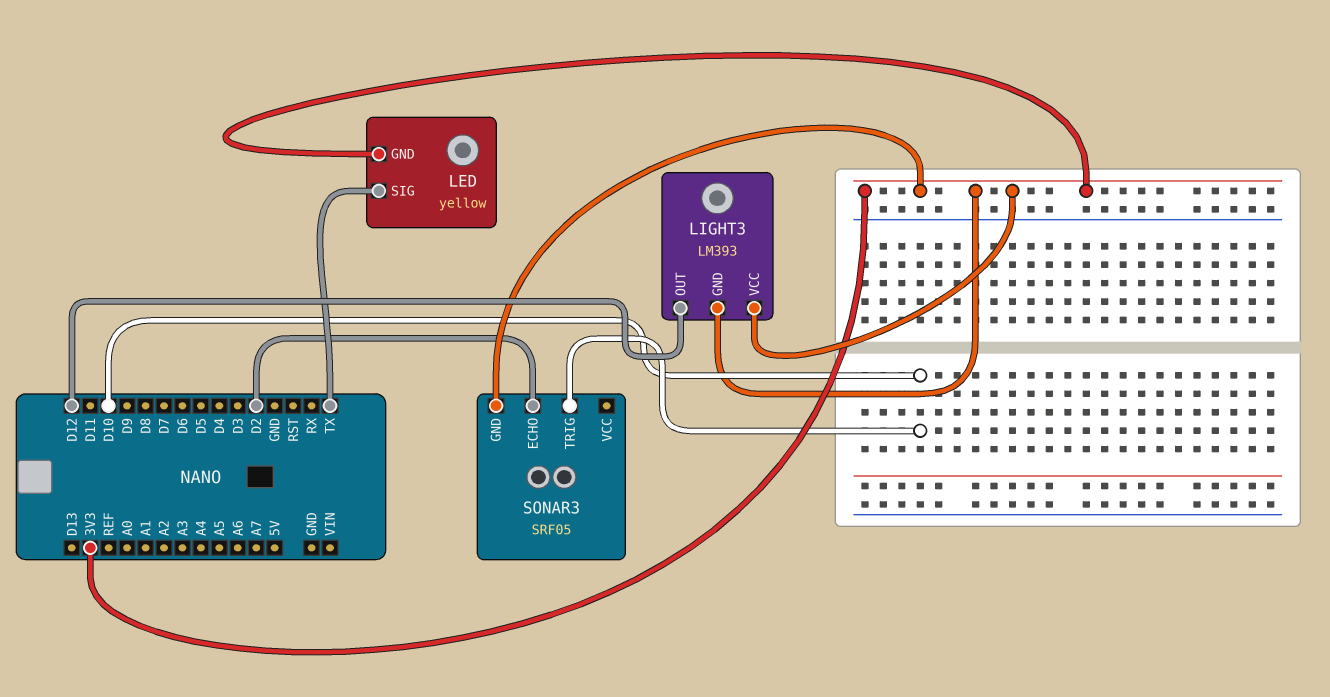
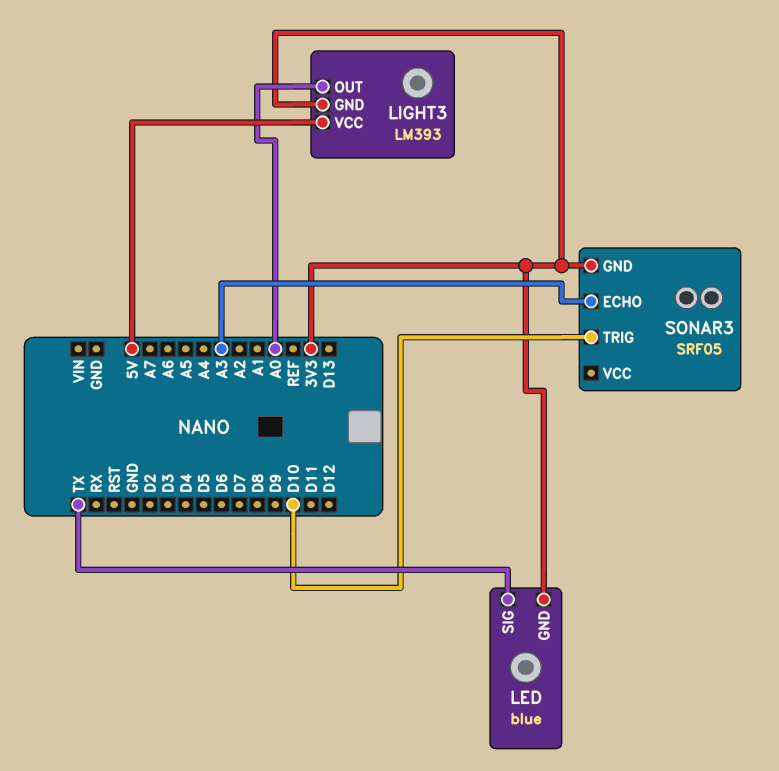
LED: yellow -> blue
LIGHT3 pin OUT: D12 -> A0
LIGHT3 pin VCC: 3V3 -> 5V
SONAR3 pin ECHO: D2 -> A3

